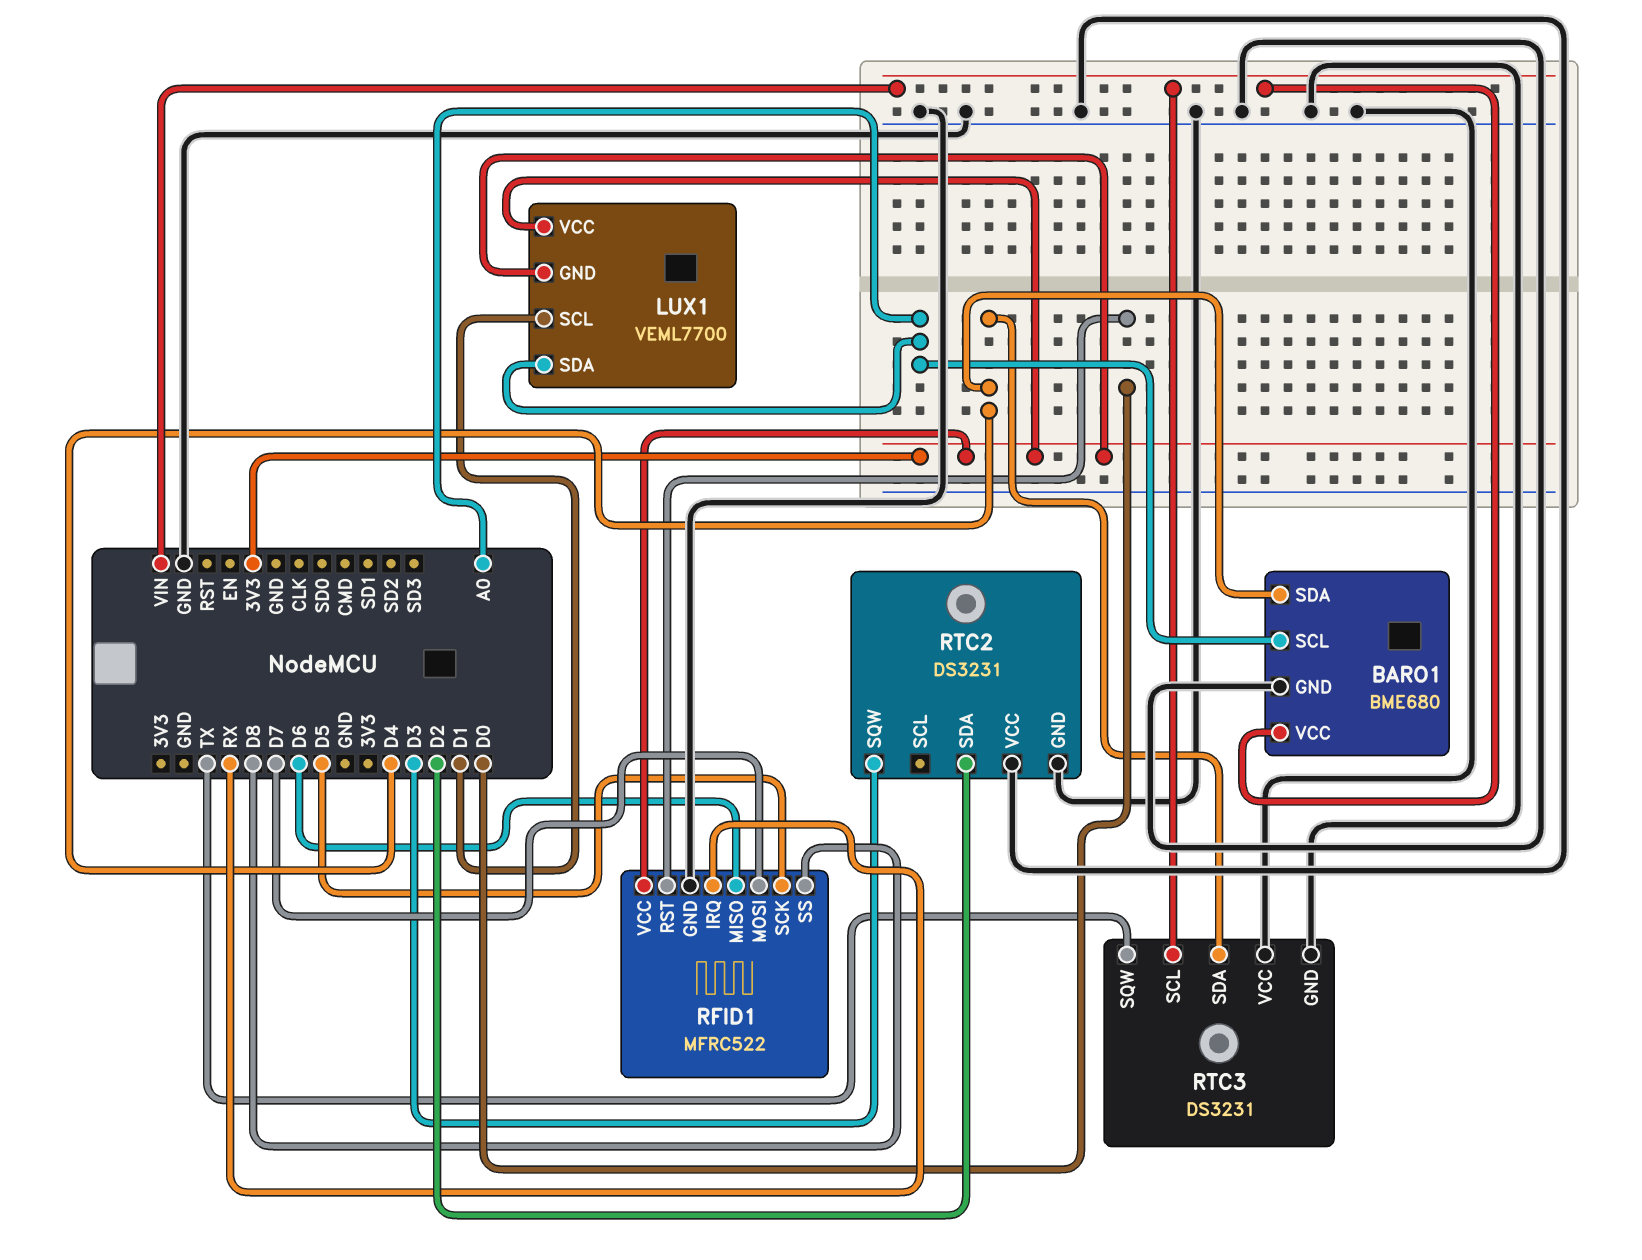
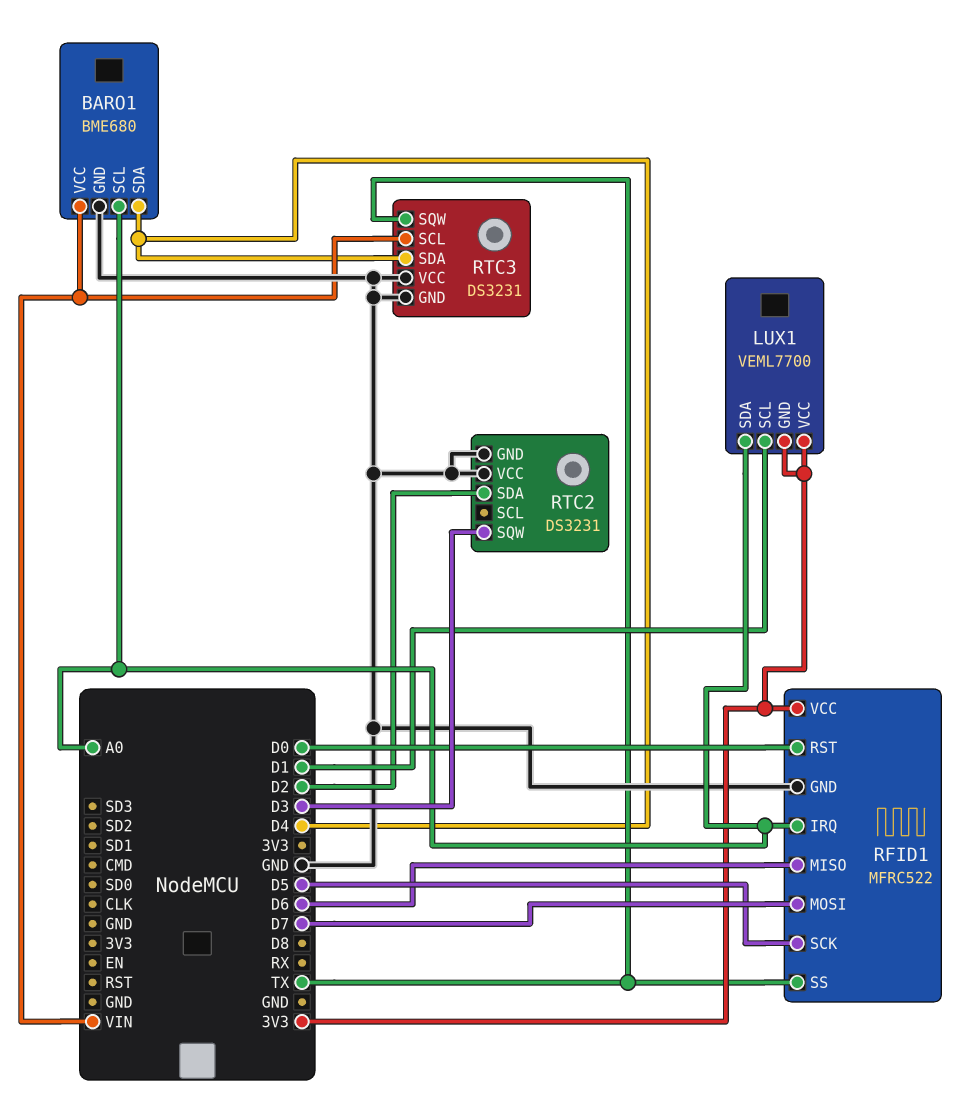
RFID1 pin IRQ: RX -> A0
RFID1 pin SS: D8 -> TX

